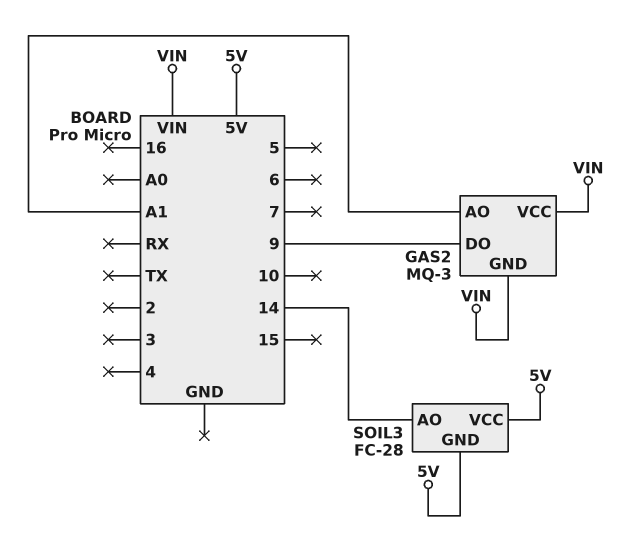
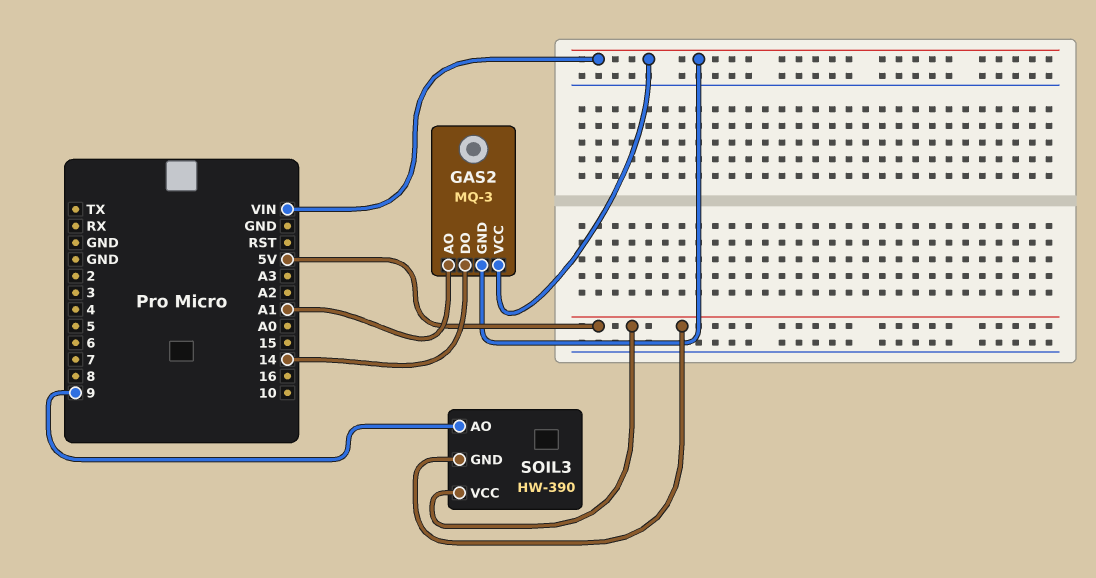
GAS2 pin DO: 9 -> 14
SOIL3: FC-28 -> HW-390
SOIL3 pin AO: 14 -> 9

